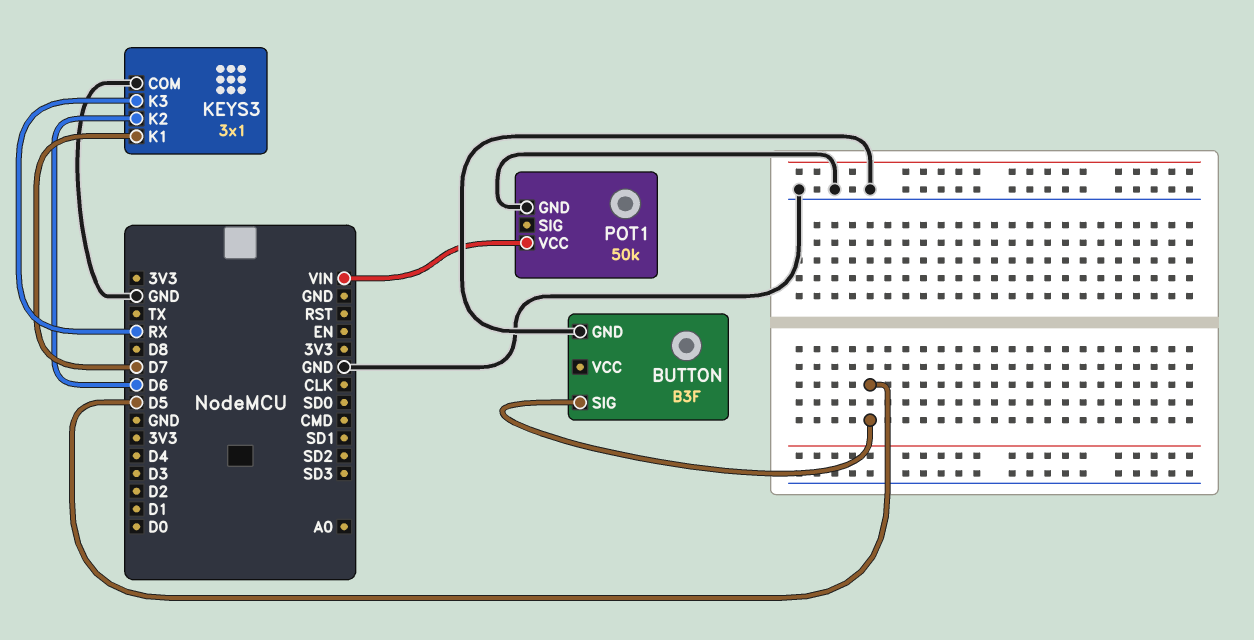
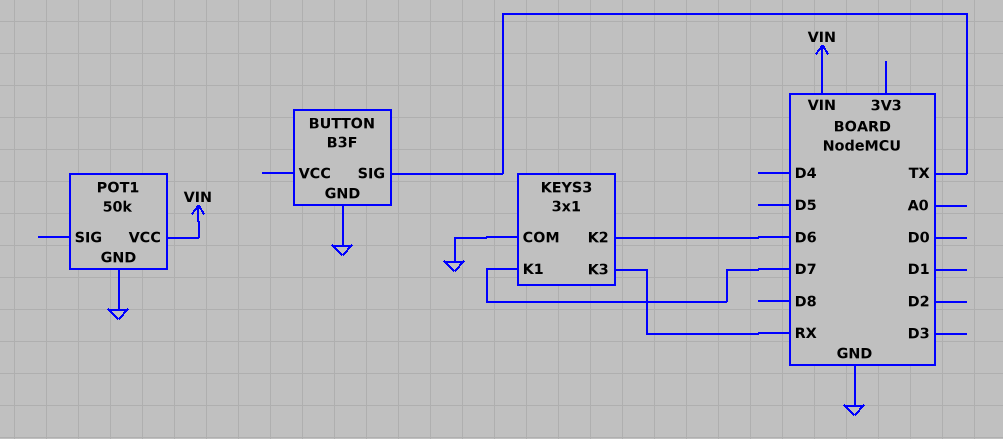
BUTTON pin SIG: D5 -> TX

